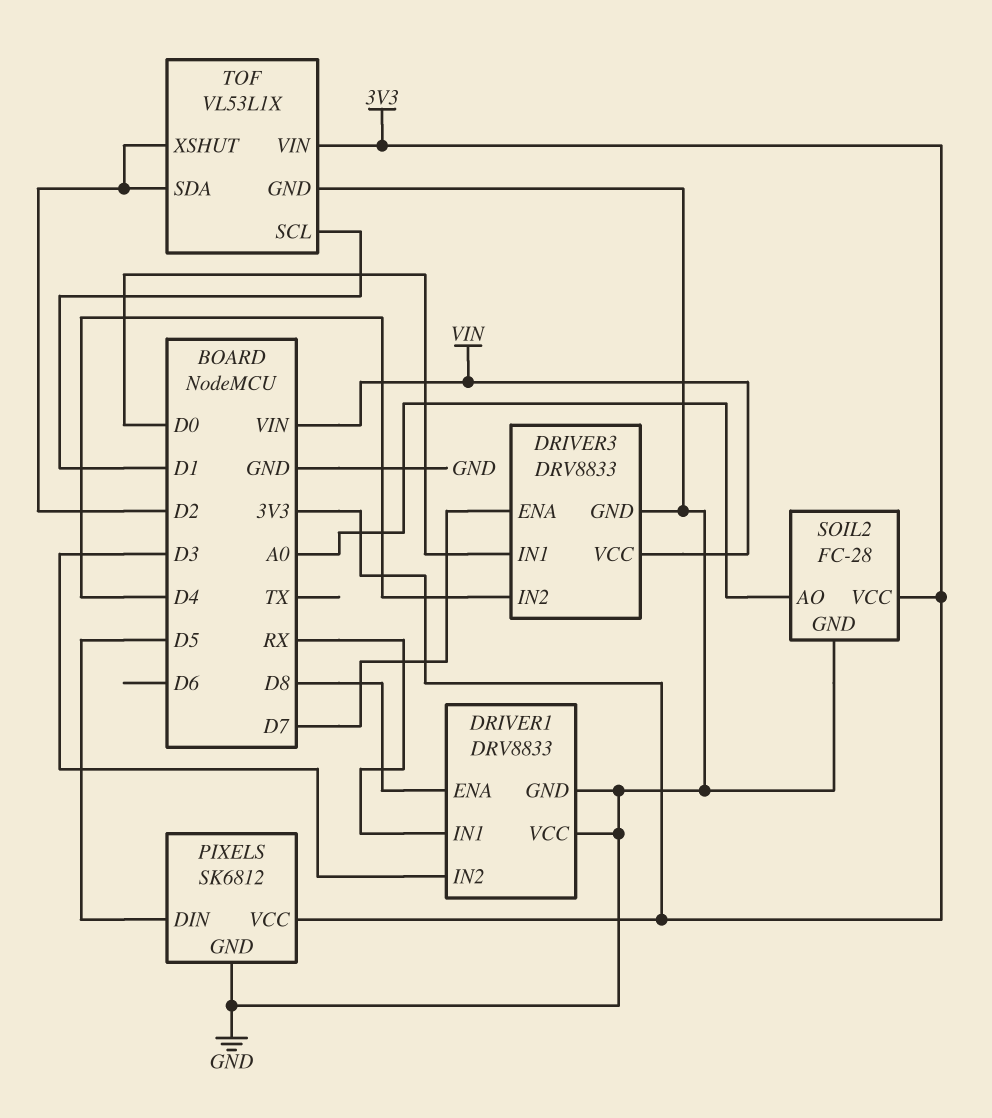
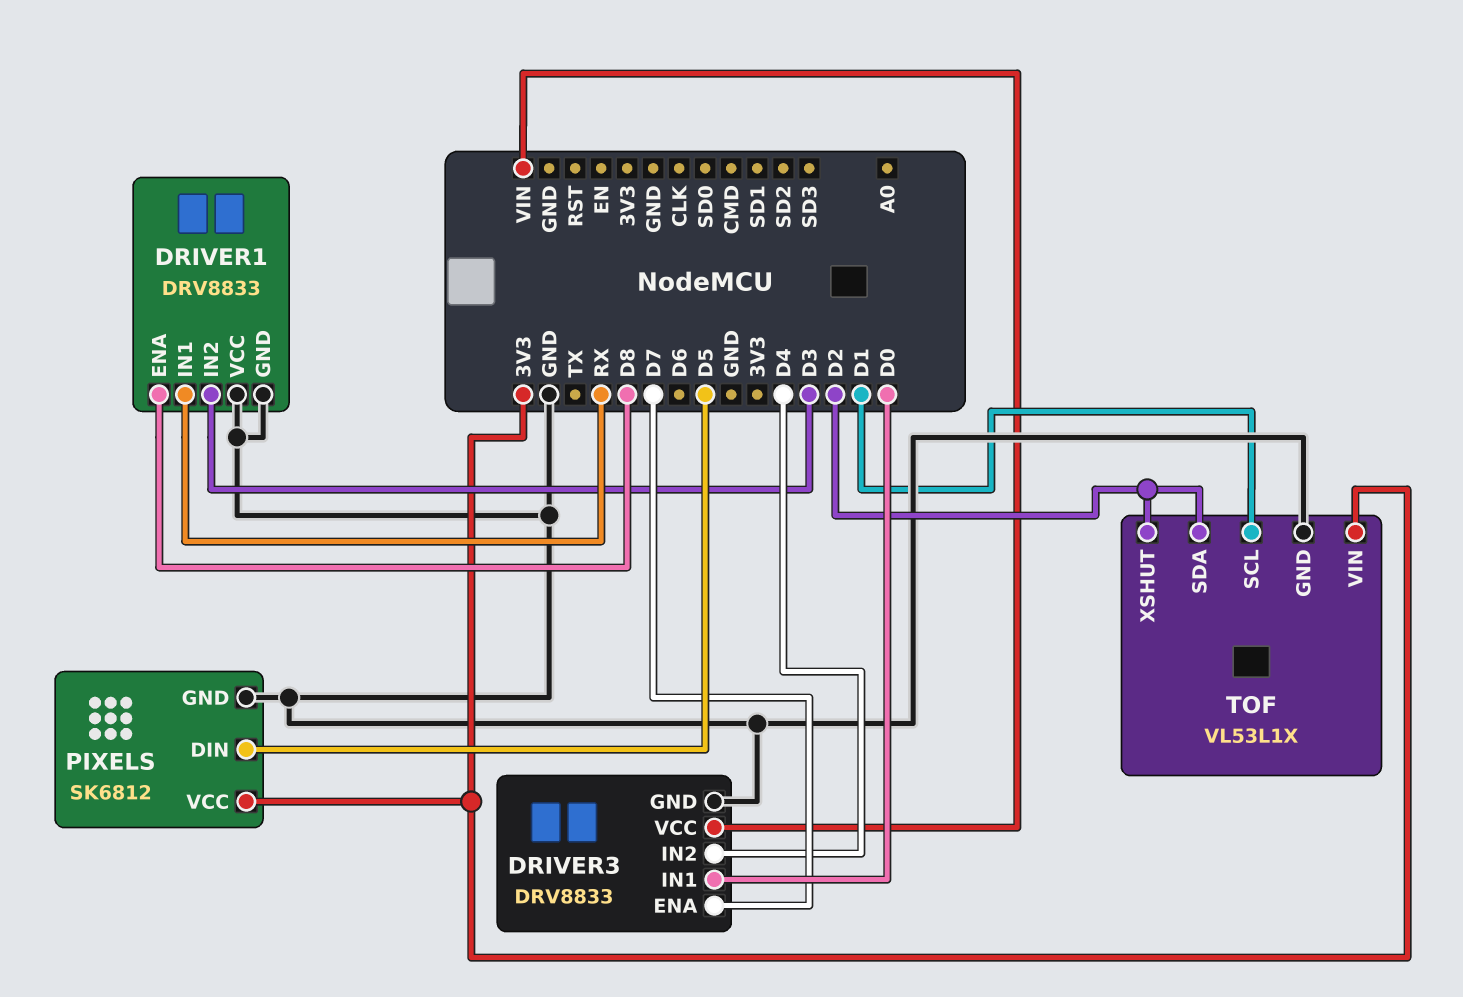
SOIL2: FC-28 -> none
SOIL2 pin AO: A0 -> none
SOIL2 pin GND: GND -> none
SOIL2 pin VCC: 3V3 -> none

